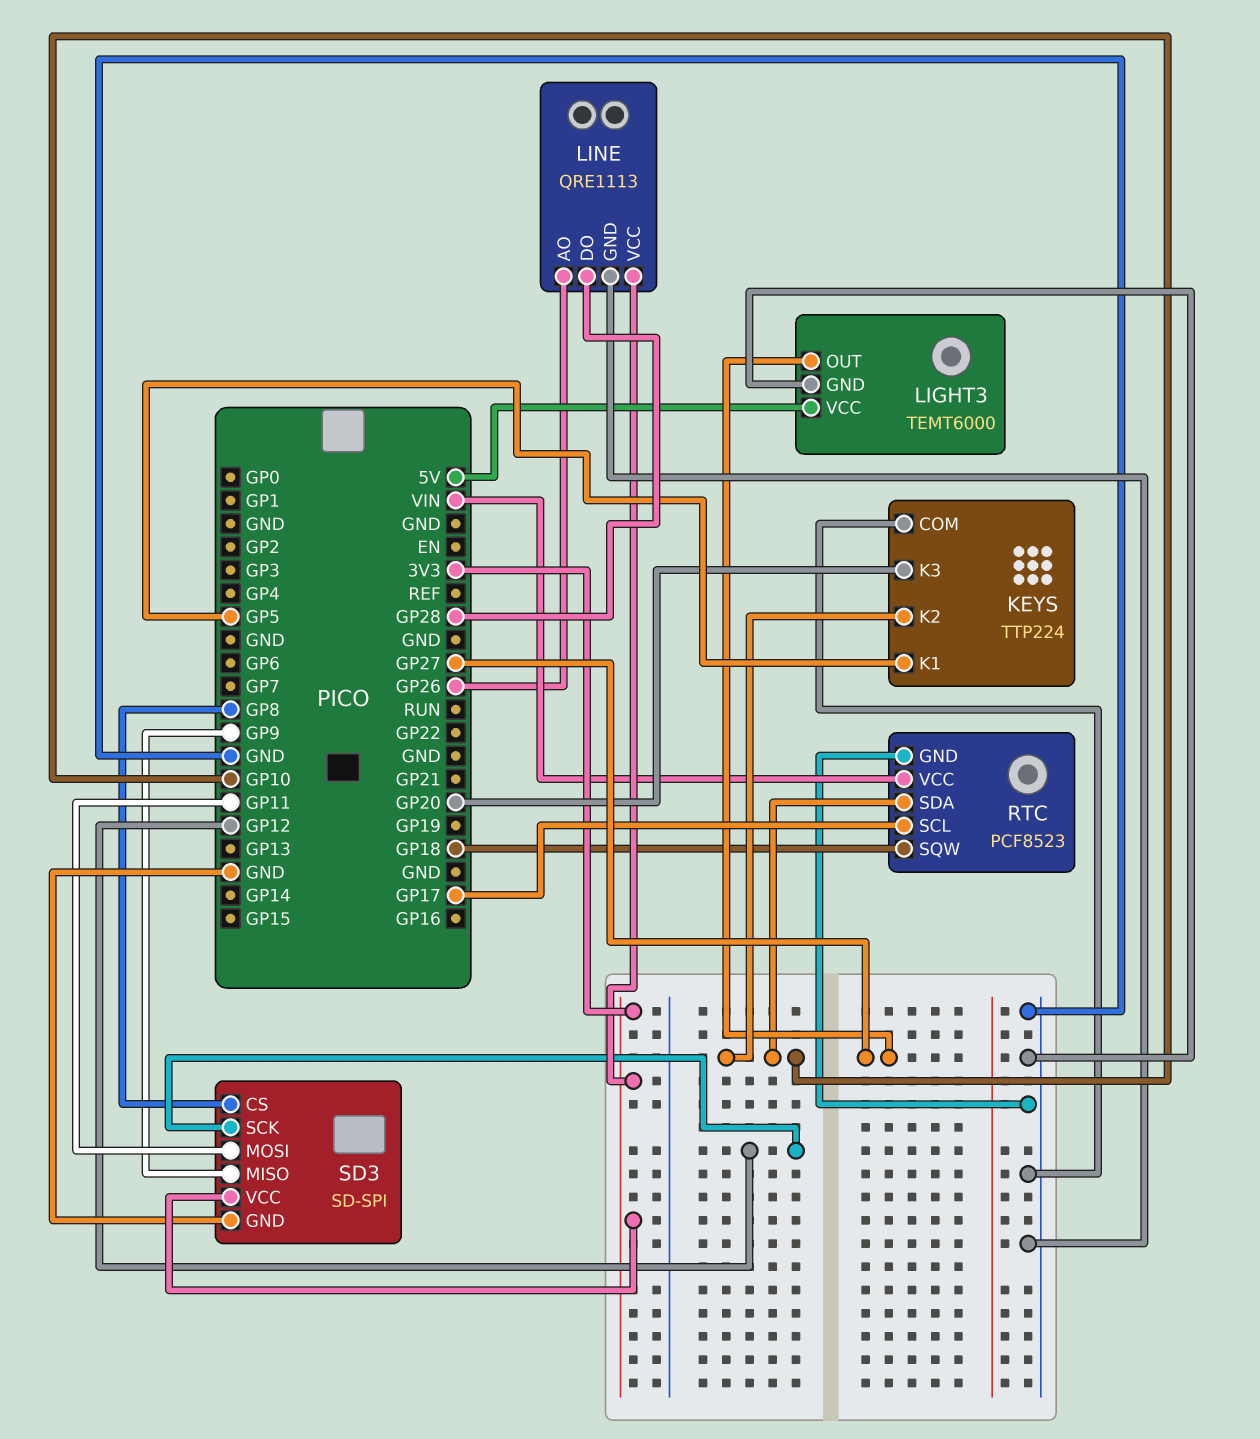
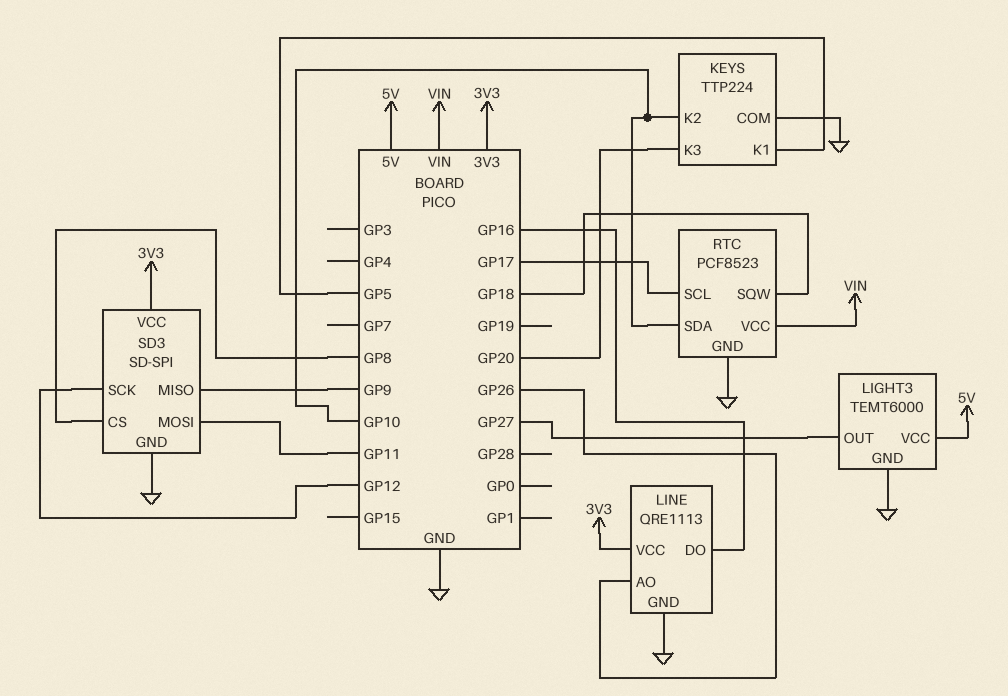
LINE pin DO: GP28 -> GP16

